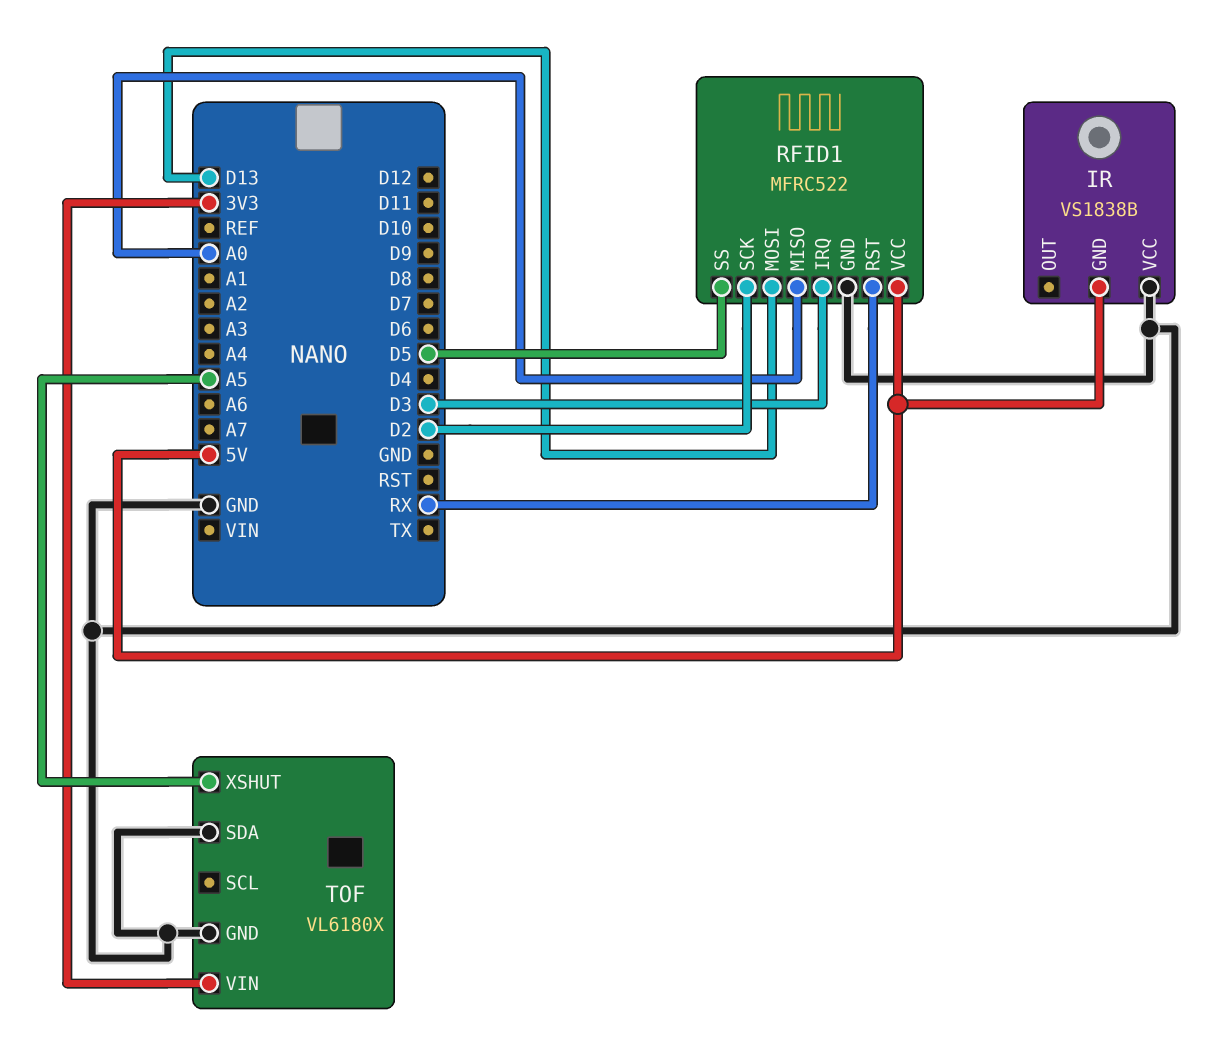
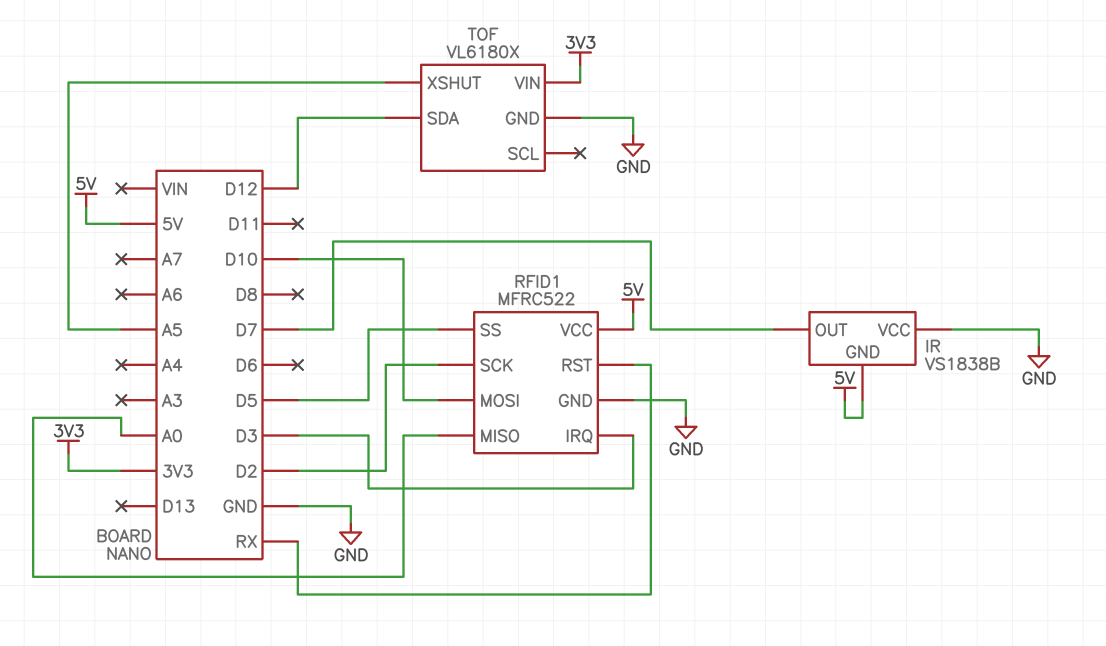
IR pin OUT: none -> D7
RFID1 pin MOSI: D13 -> D10
TOF pin SDA: GND -> D12

